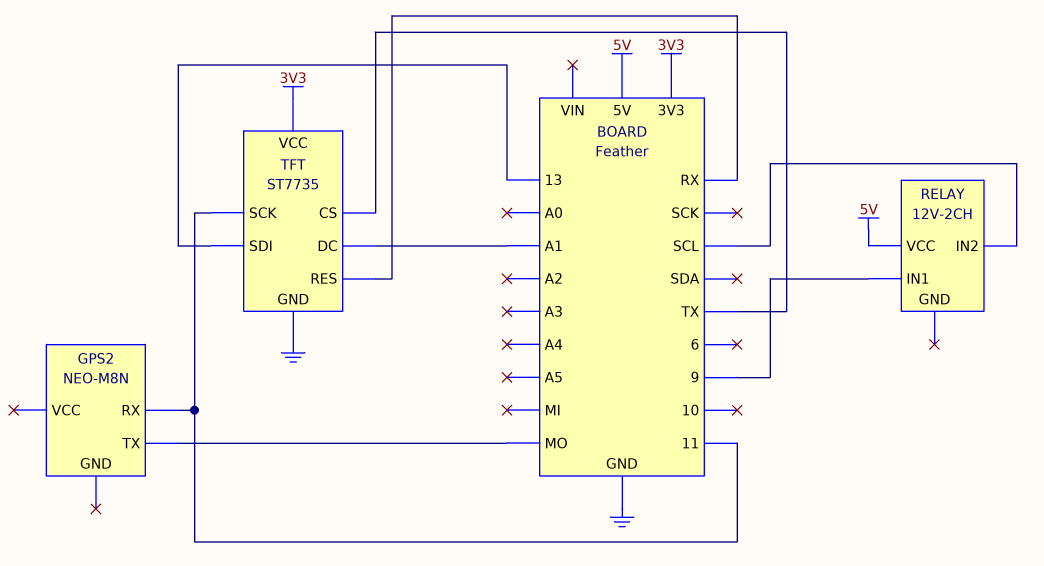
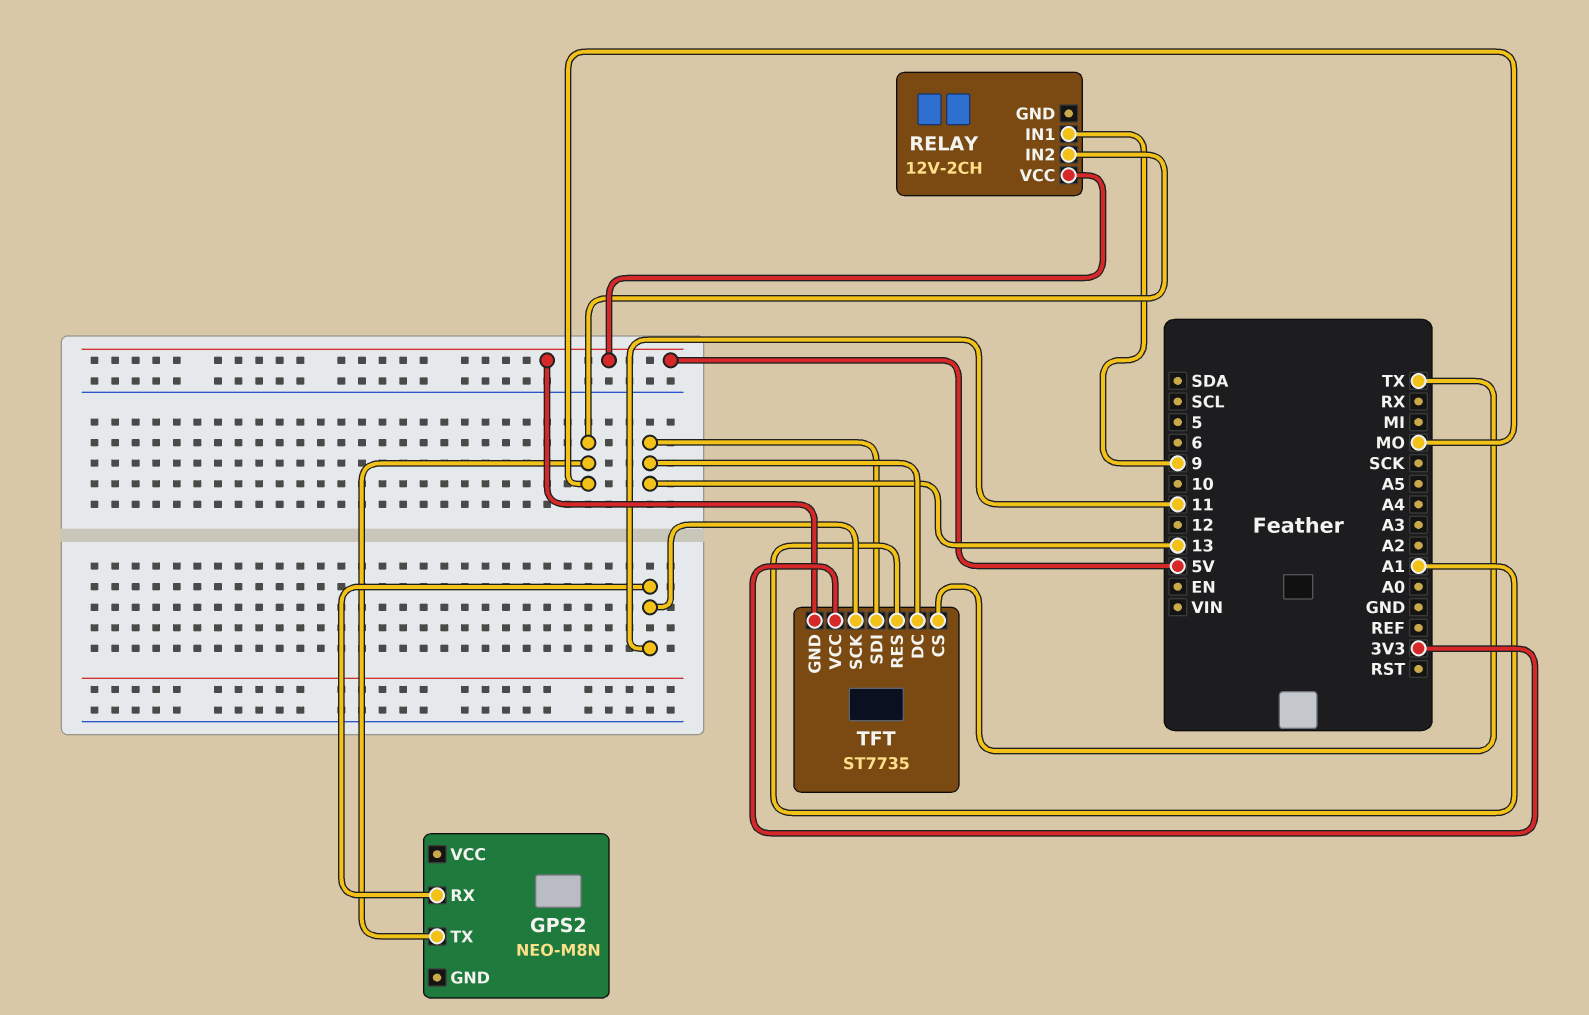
RELAY pin IN2: SCL -> MO
TFT pin DC: A1 -> 13
TFT pin GND: GND -> 5V
TFT pin RES: RX -> A1

